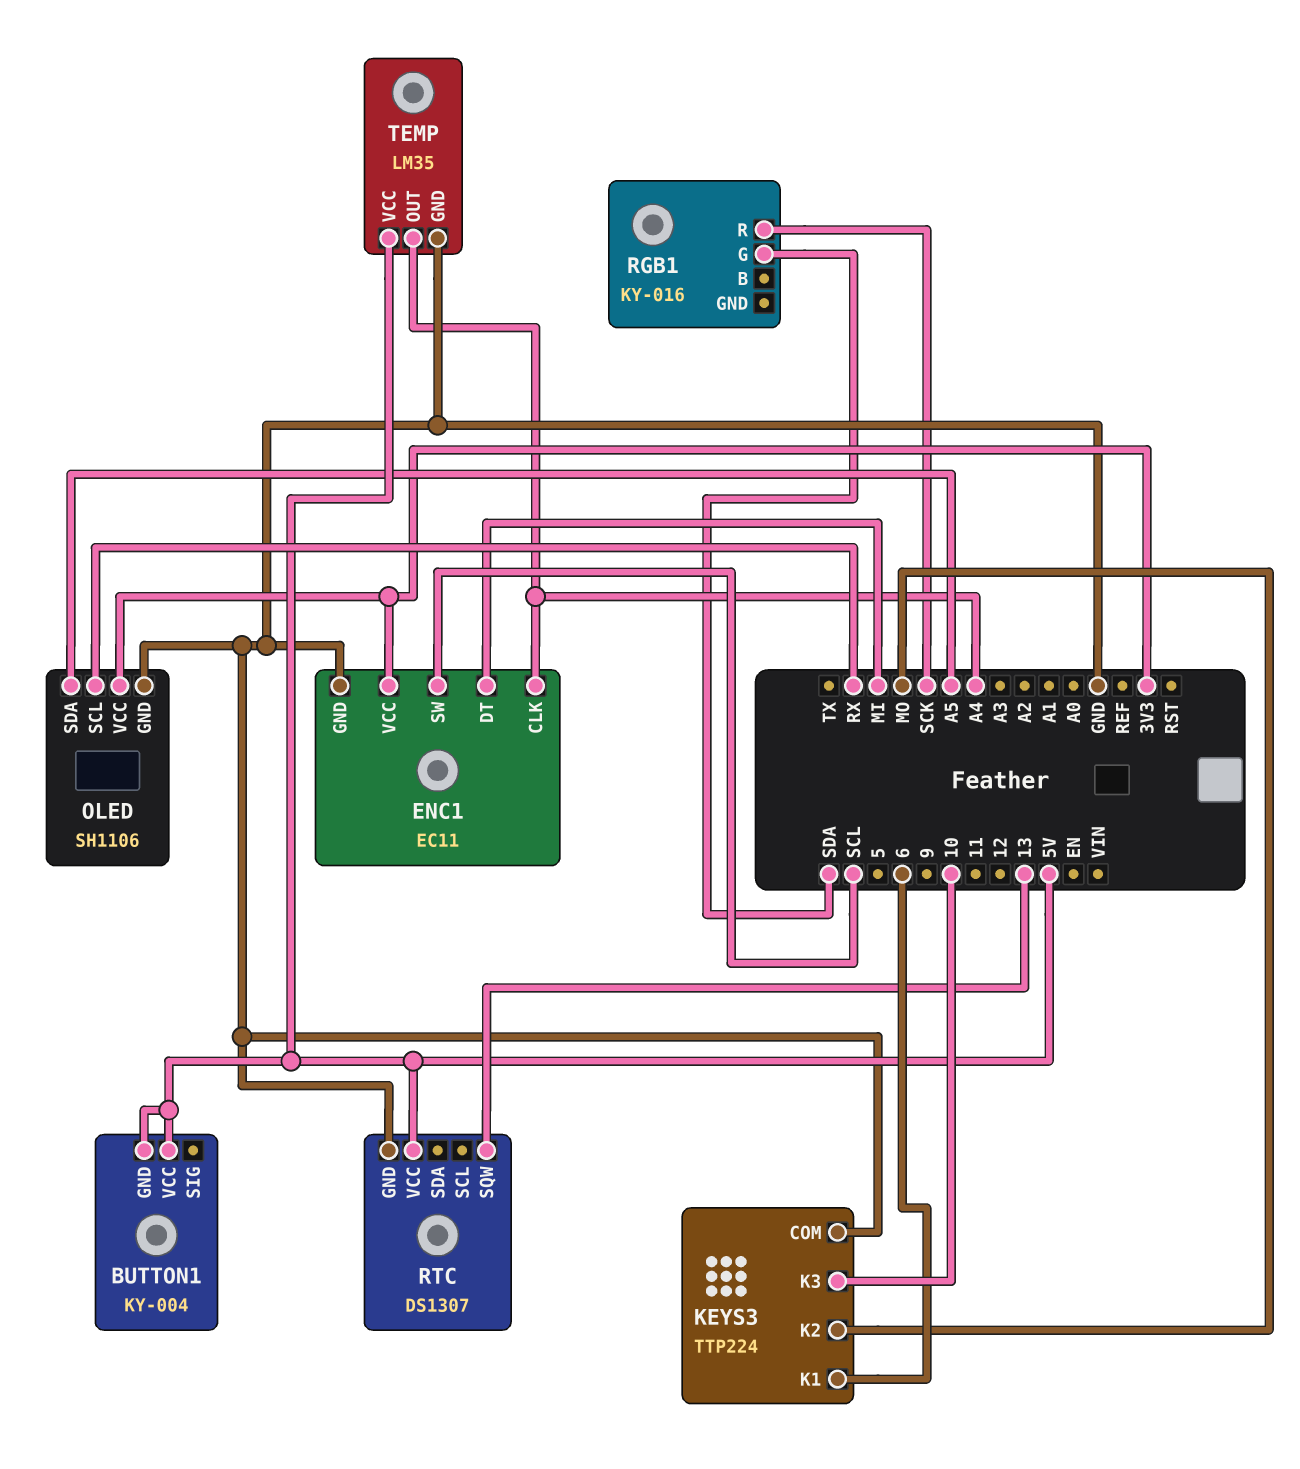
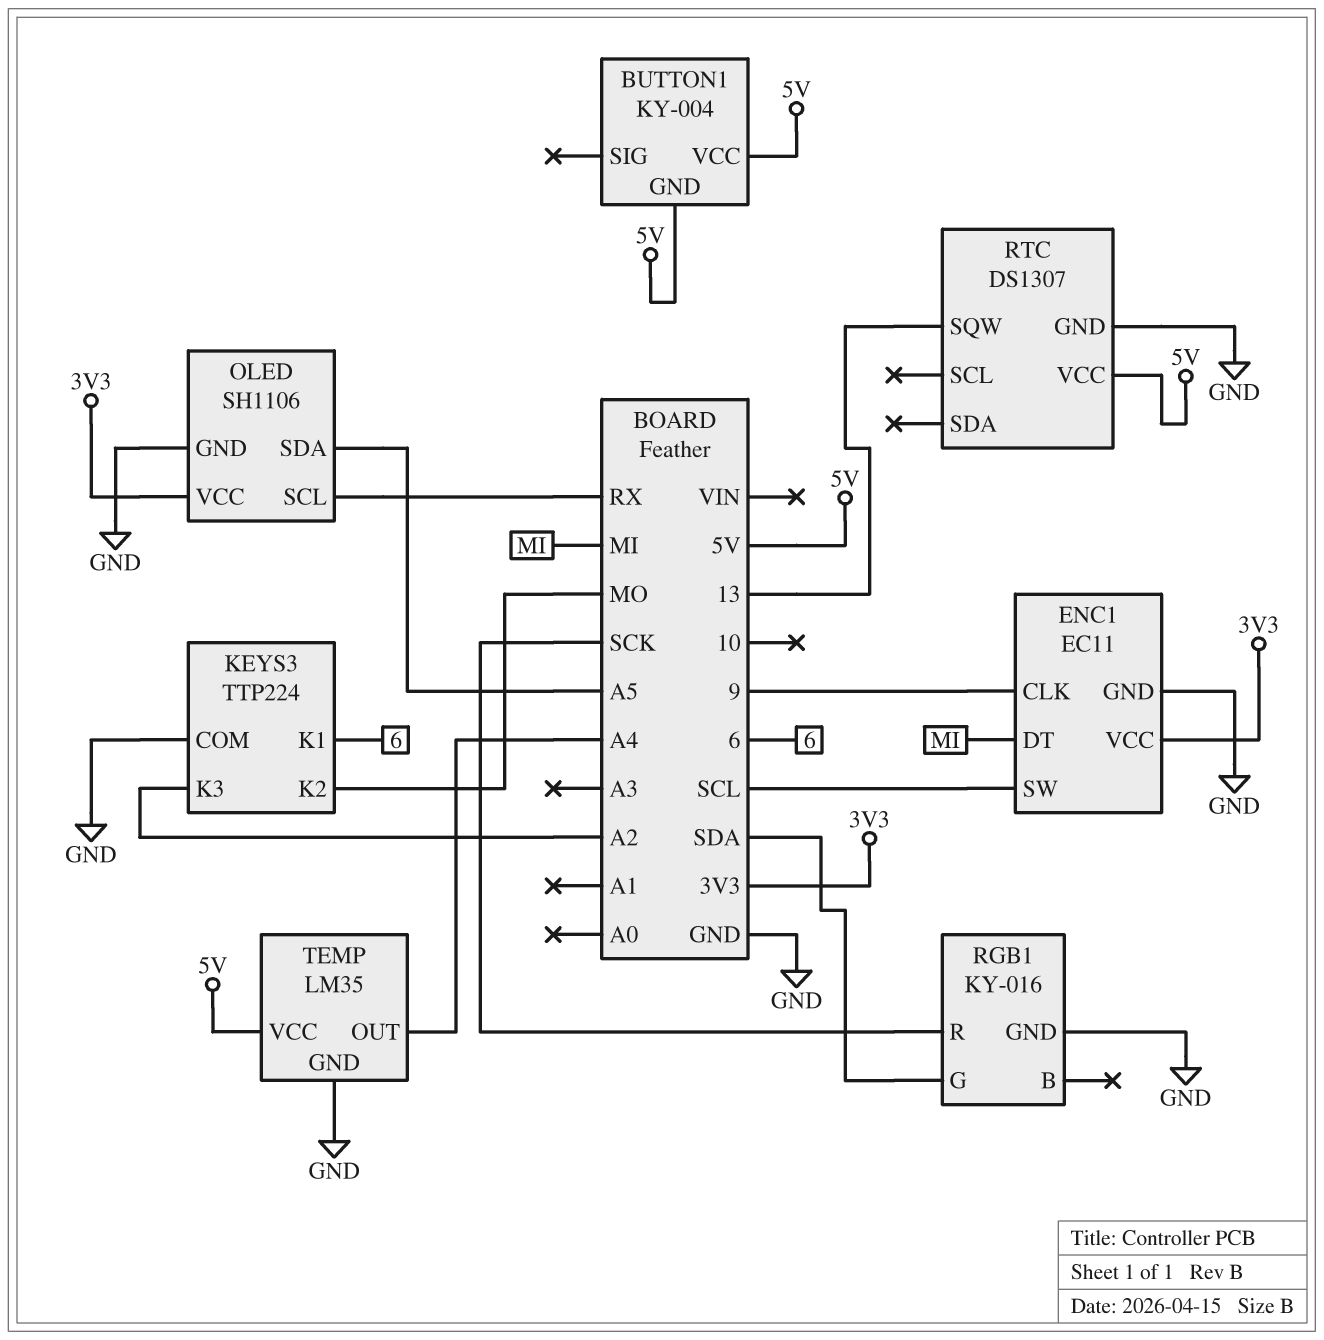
ENC1 pin CLK: A4 -> 9
KEYS3 pin K3: 10 -> A2
RGB1 pin GND: none -> GND

